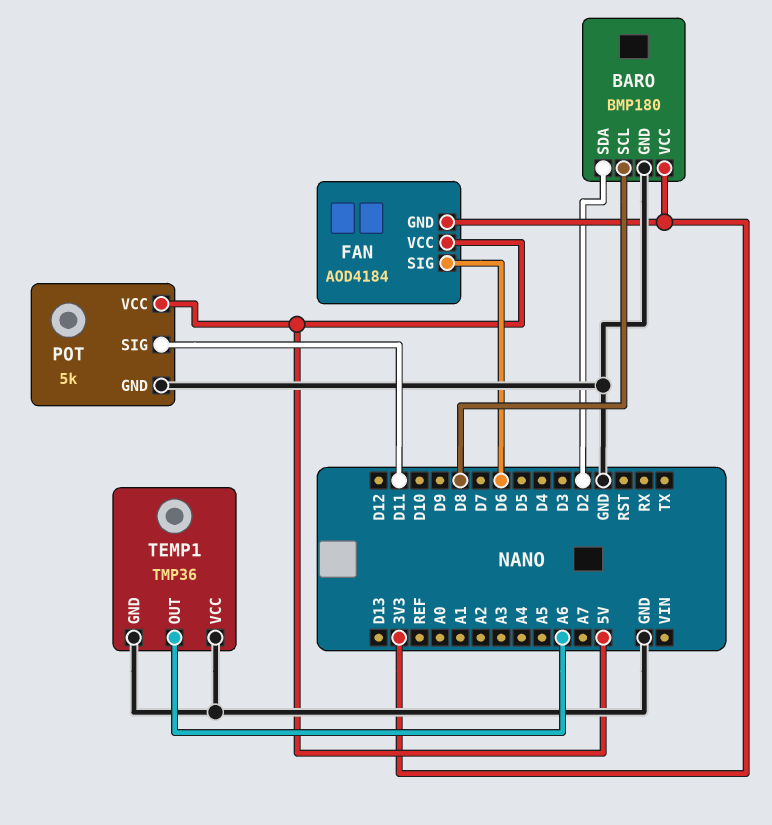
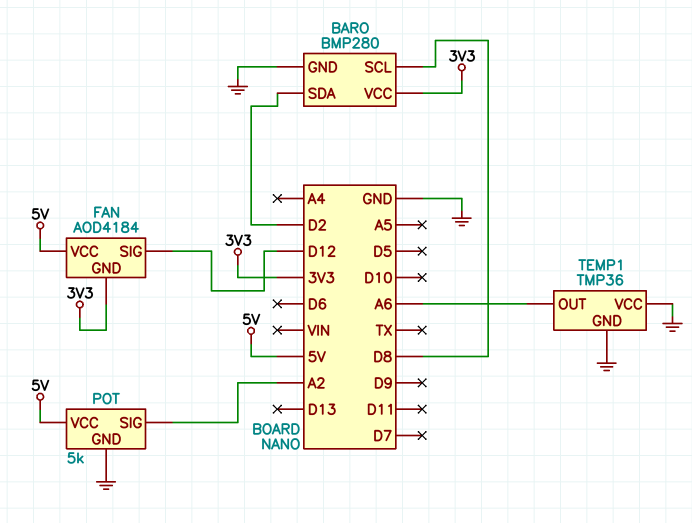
BARO: BMP180 -> BMP280
FAN pin SIG: D6 -> D12
POT pin SIG: D11 -> A2

